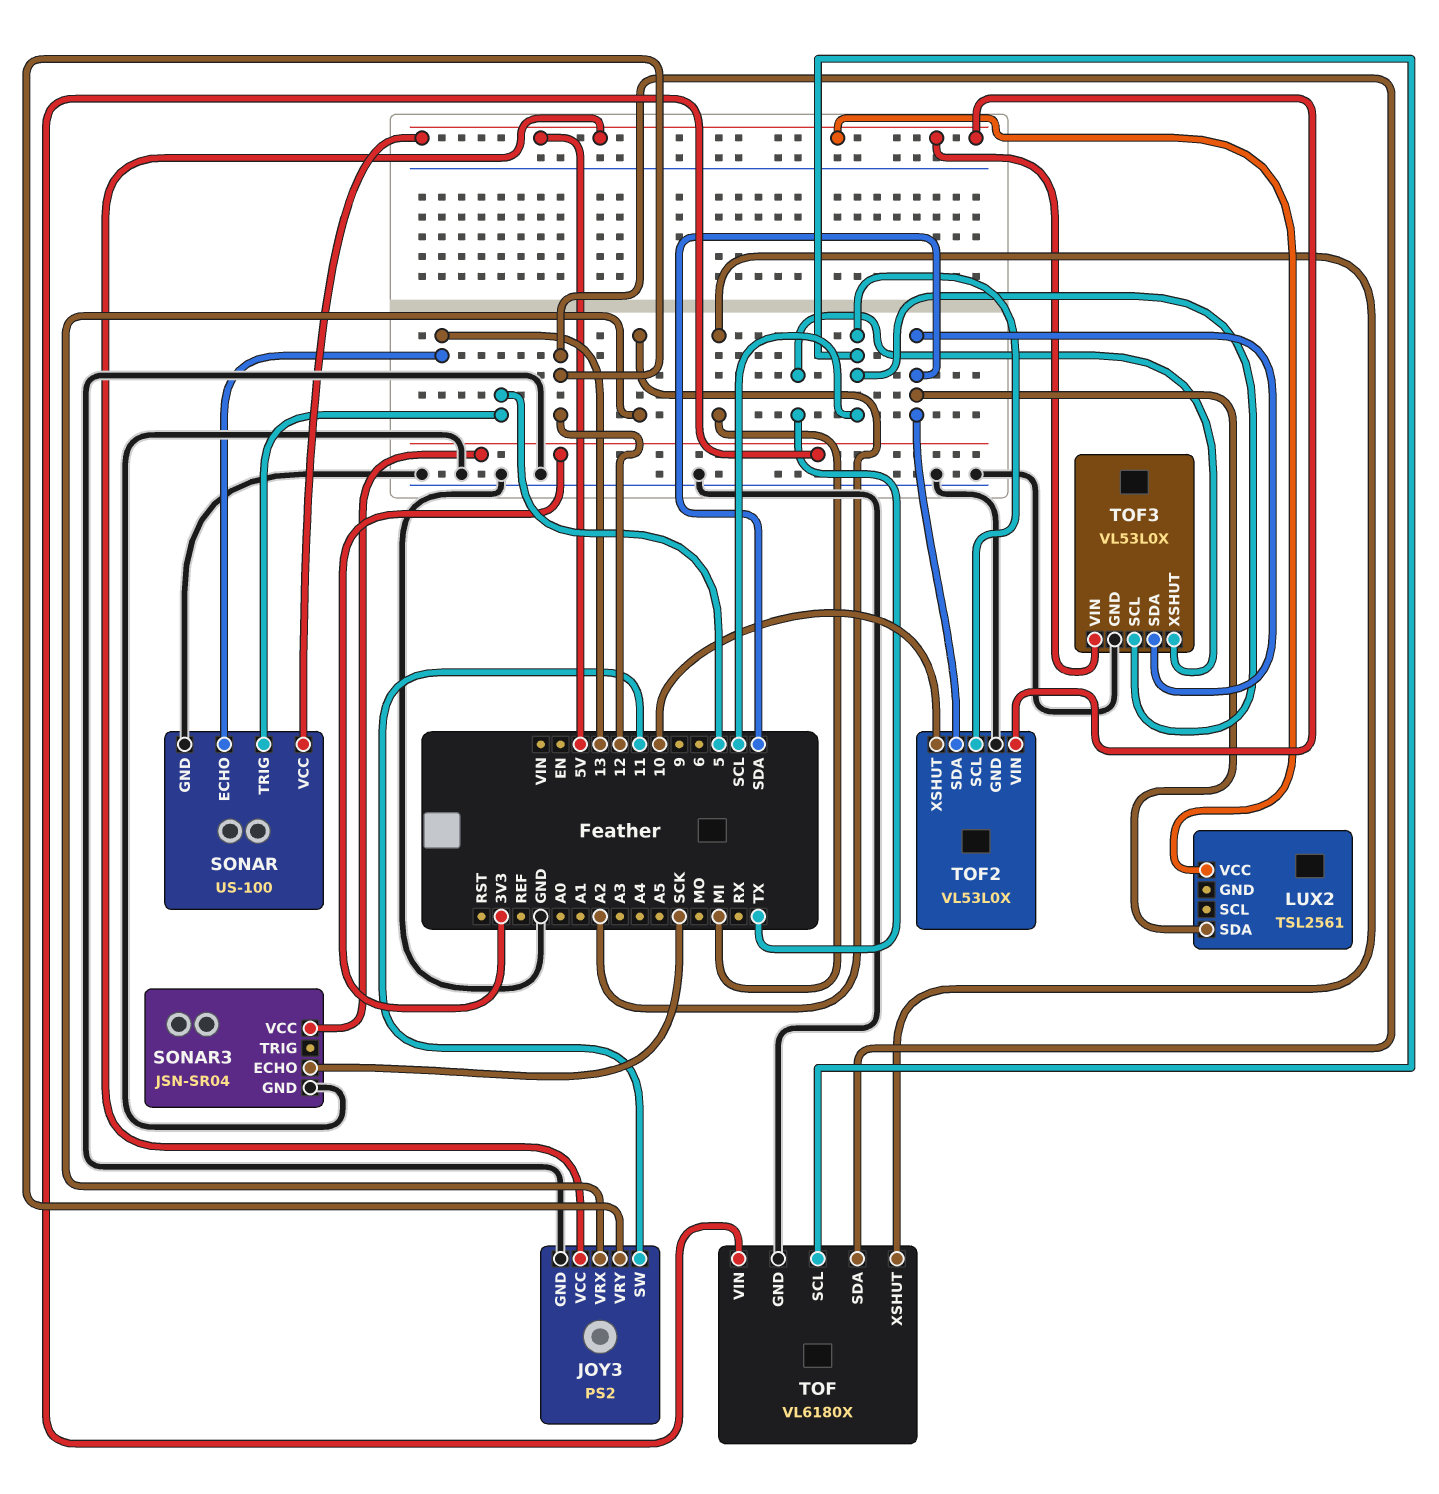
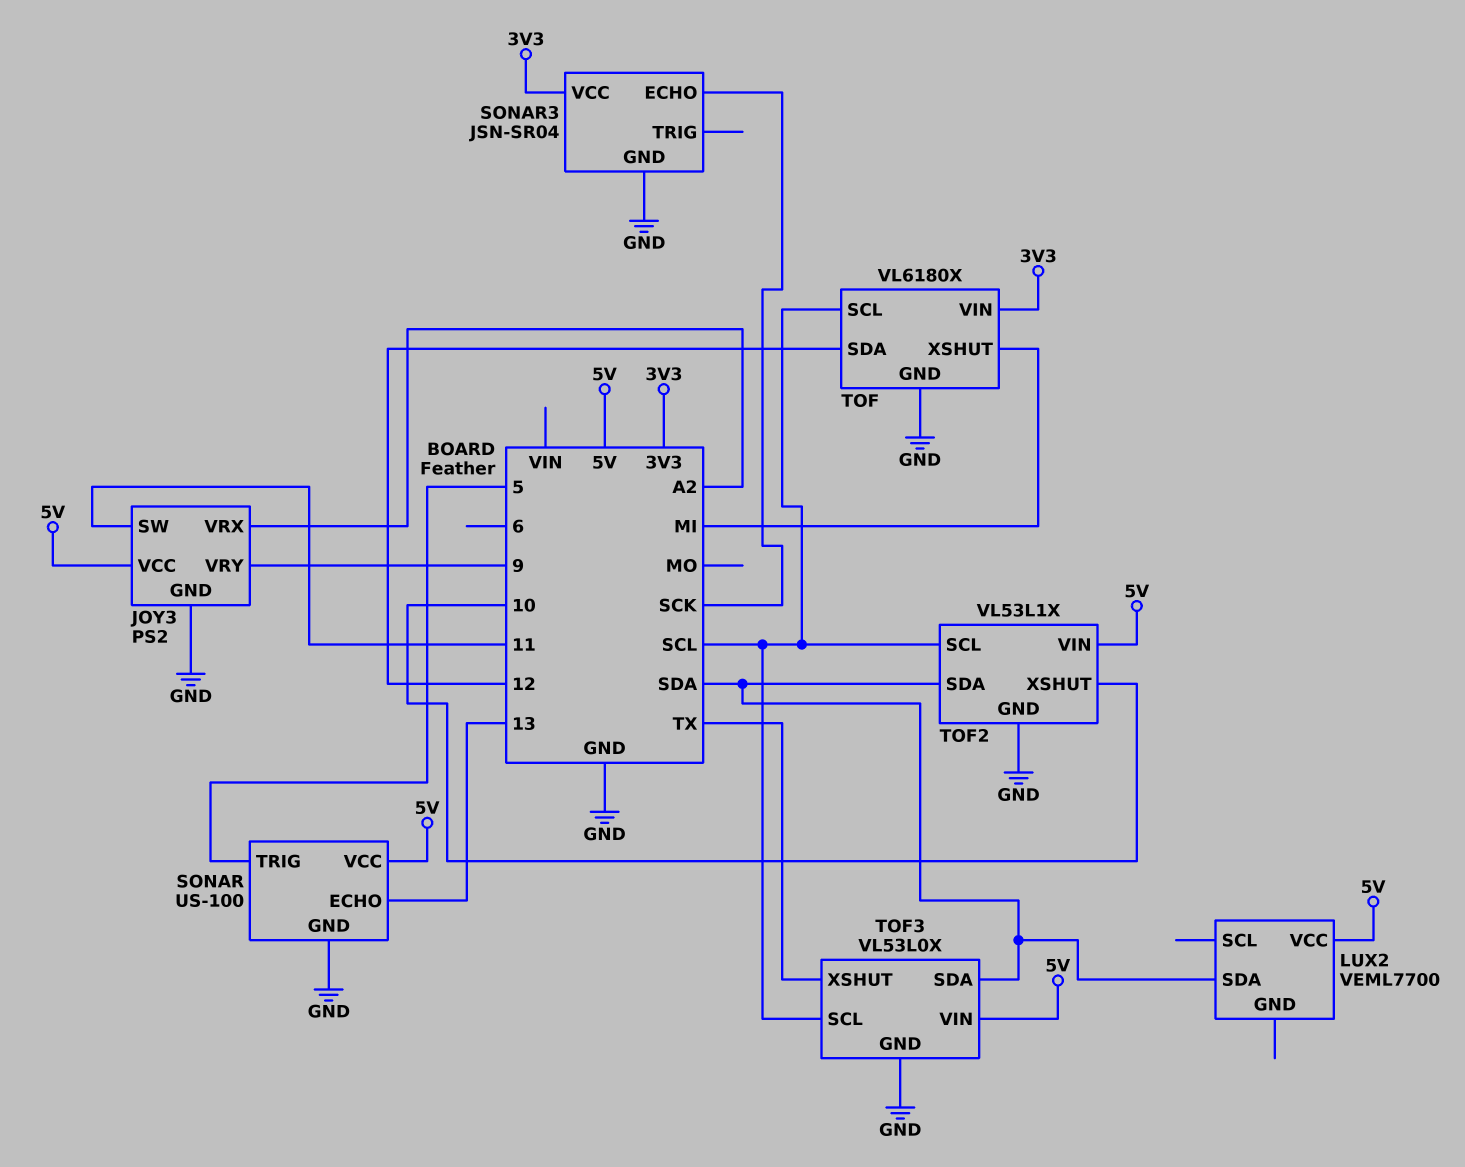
JOY3 pin VRY: 12 -> 9
LUX2: TSL2561 -> VEML7700
TOF2: VL53L0X -> VL53L1X

